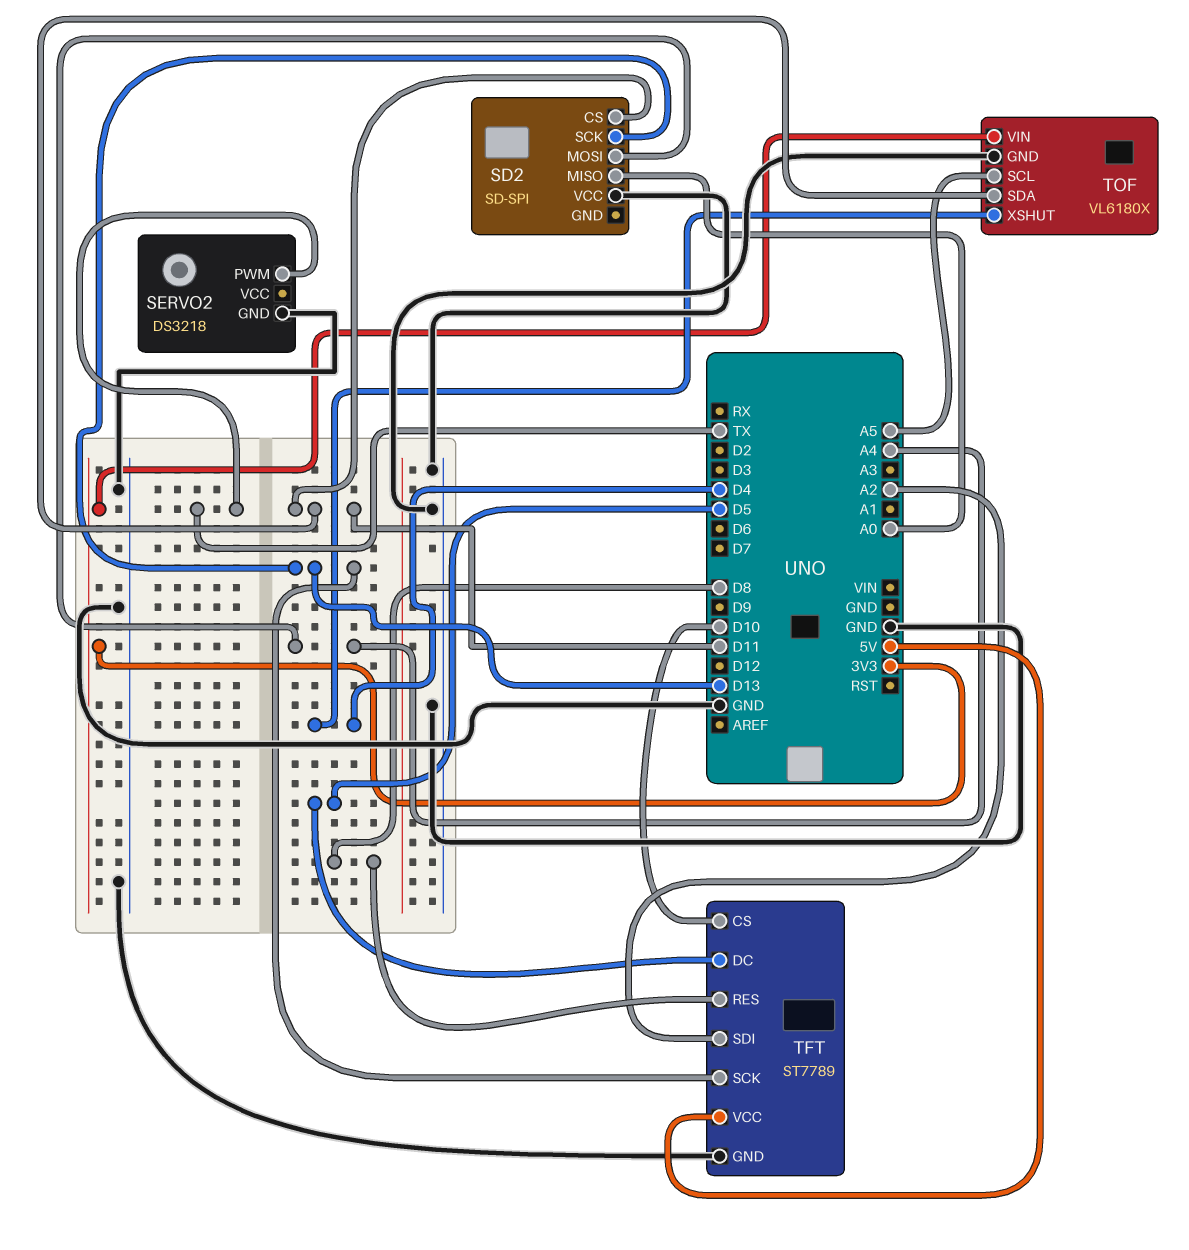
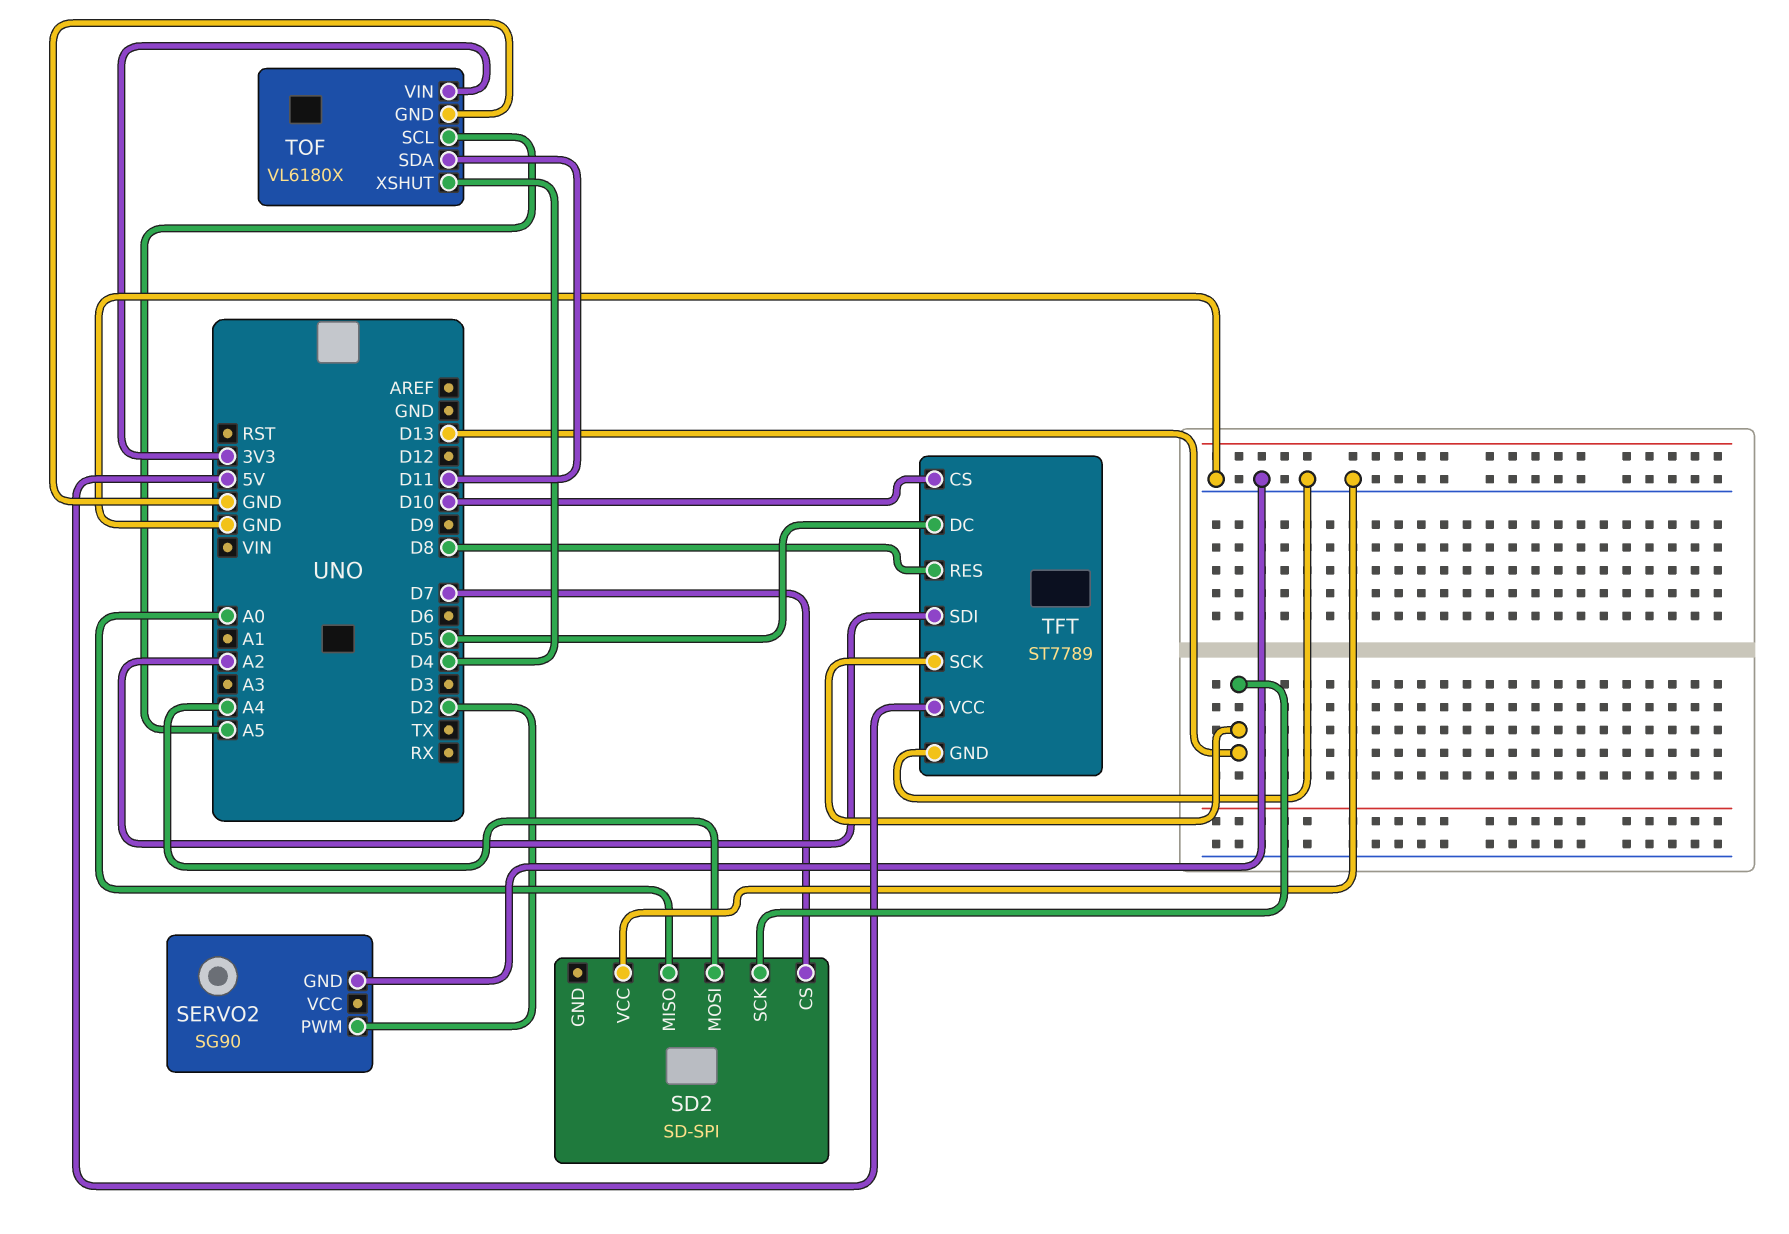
SD2 pin CS: D11 -> D7
SERVO2: DS3218 -> SG90
SERVO2 pin PWM: TX -> D2

